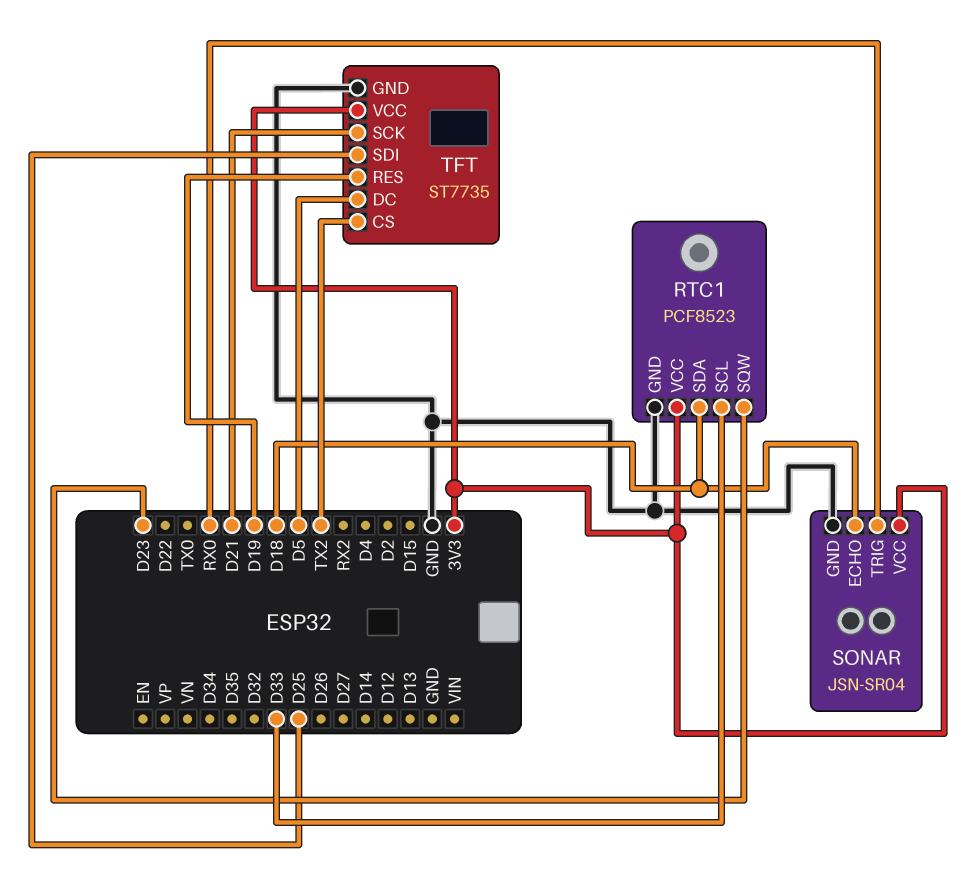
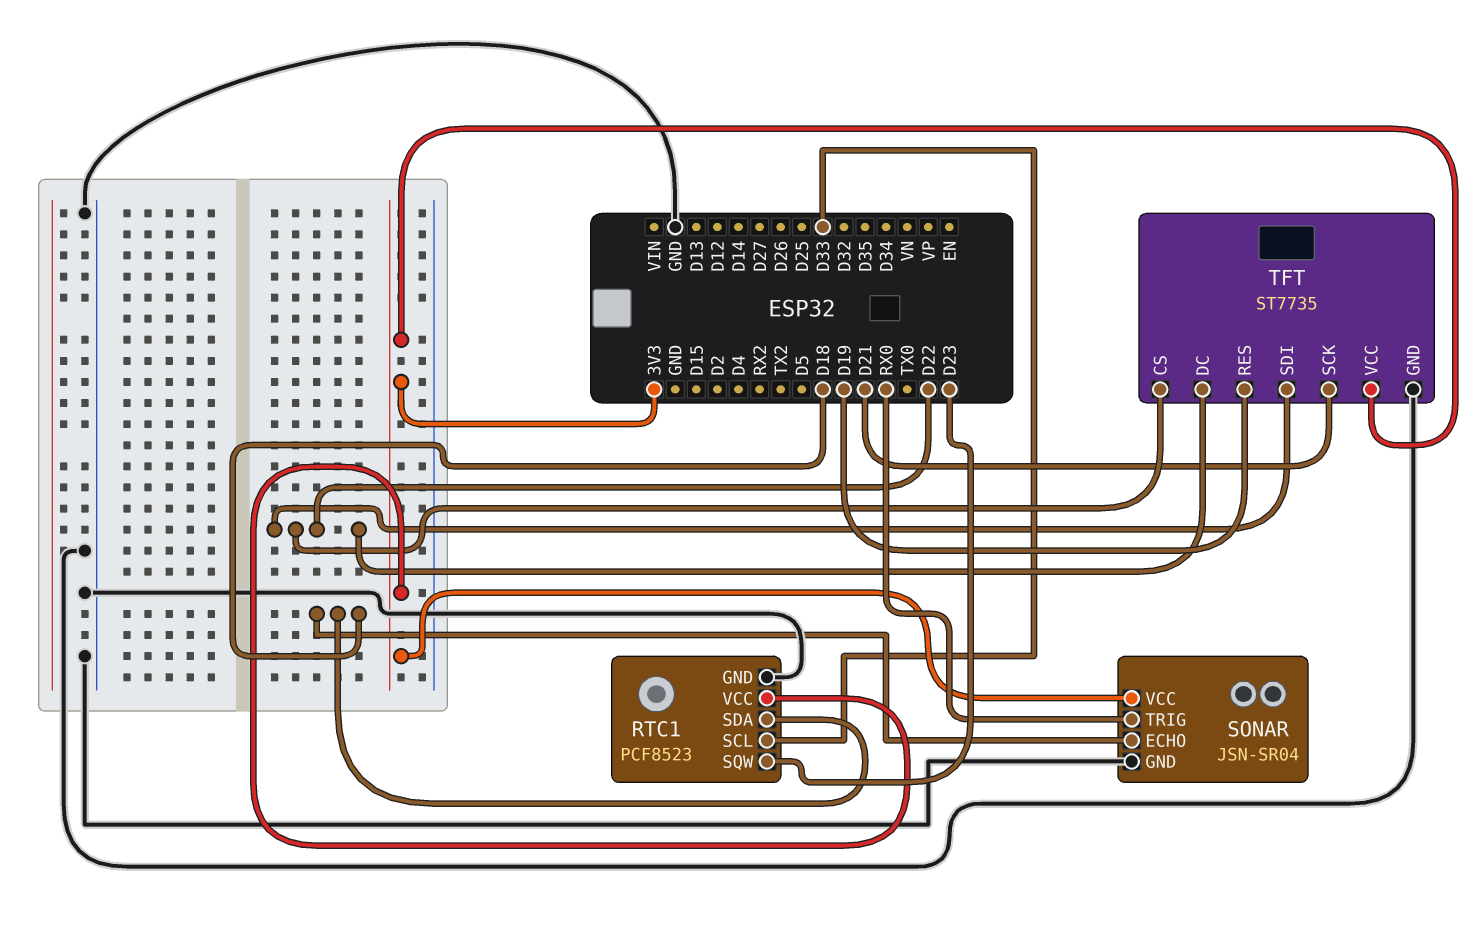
TFT pin CS: TX2 -> D22
TFT pin DC: D5 -> D22
TFT pin SDI: D25 -> D22

